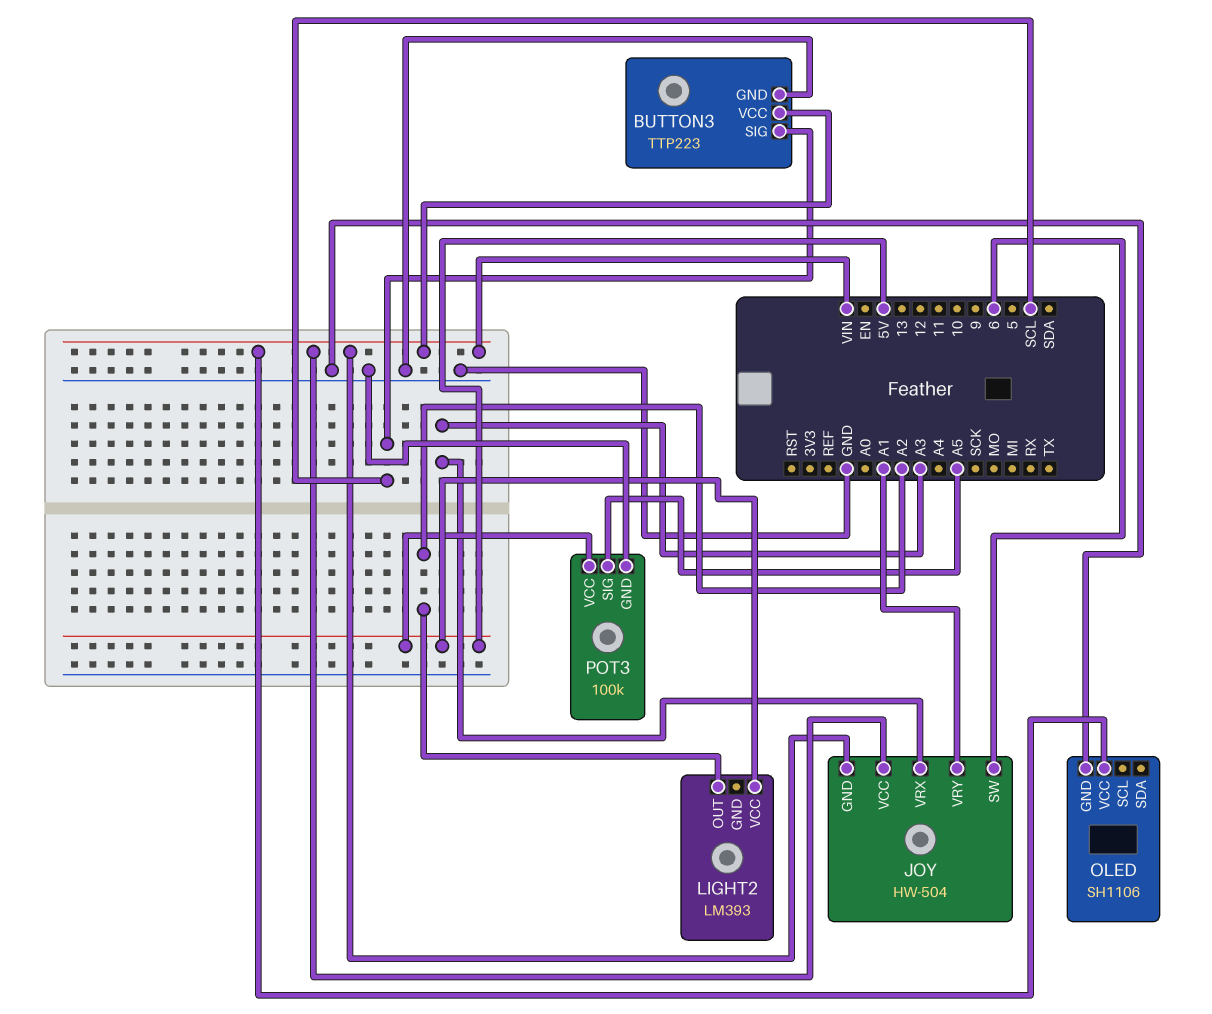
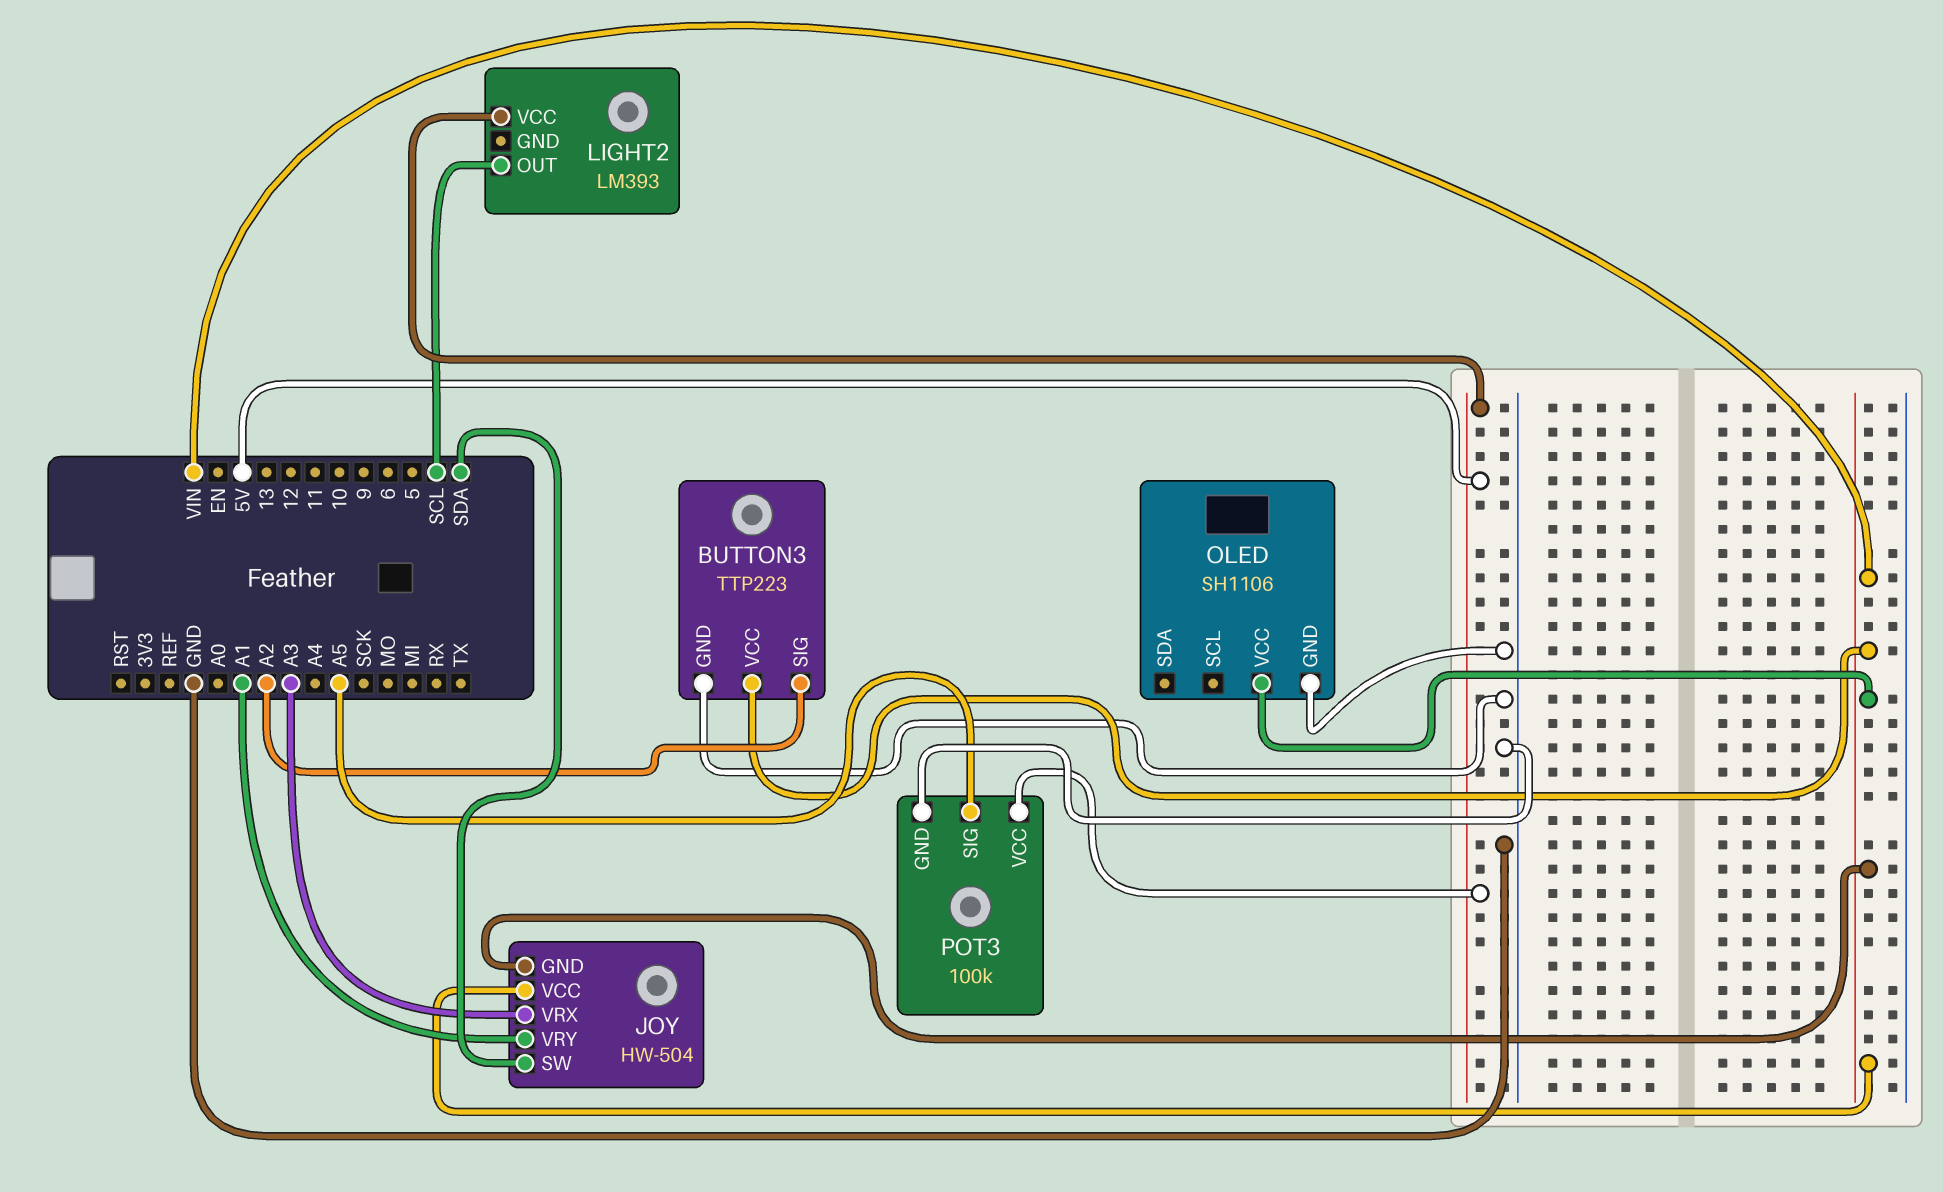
BUTTON3 pin SIG: SCL -> A2
JOY pin SW: 6 -> SDA
LIGHT2 pin OUT: A2 -> SCL

